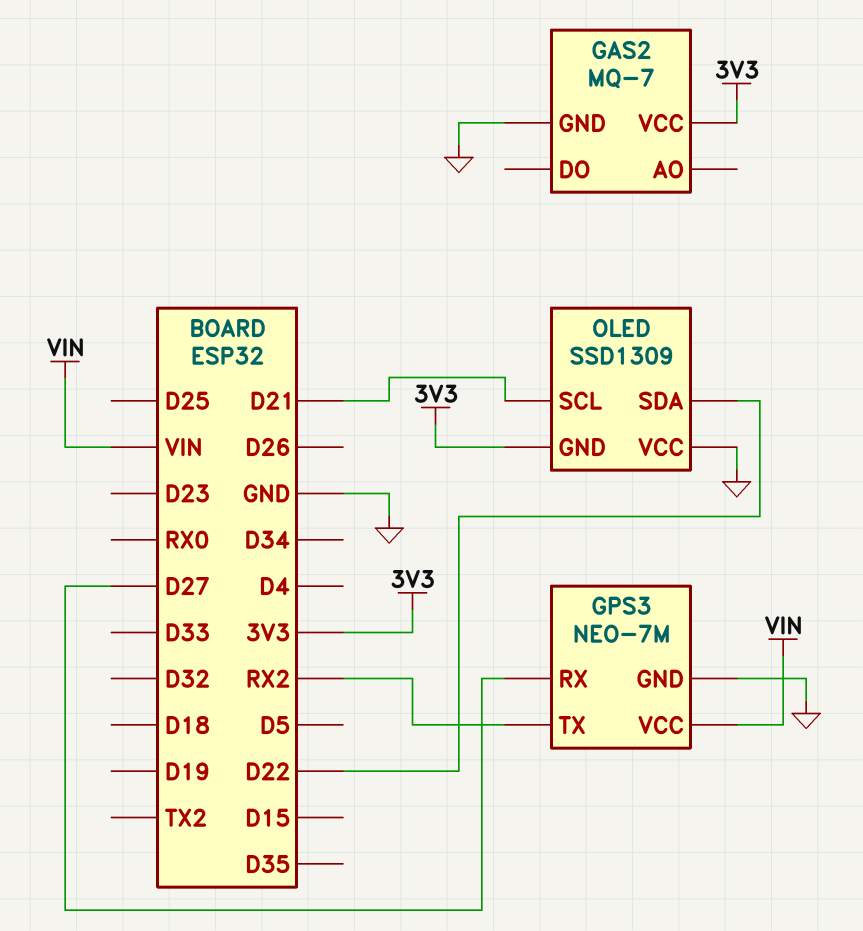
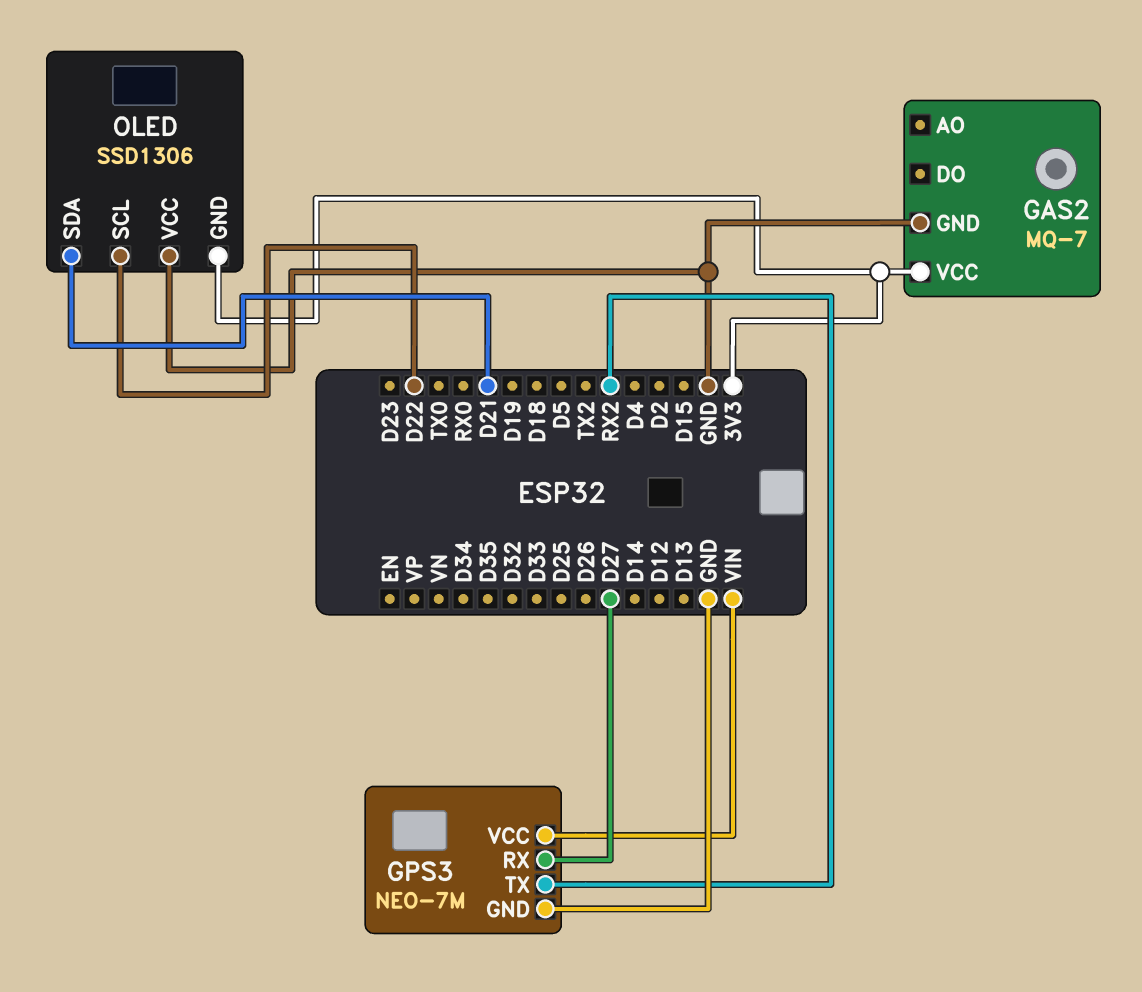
OLED: SSD1309 -> SSD1306
OLED pin SCL: D21 -> D22
OLED pin SDA: D22 -> D21

